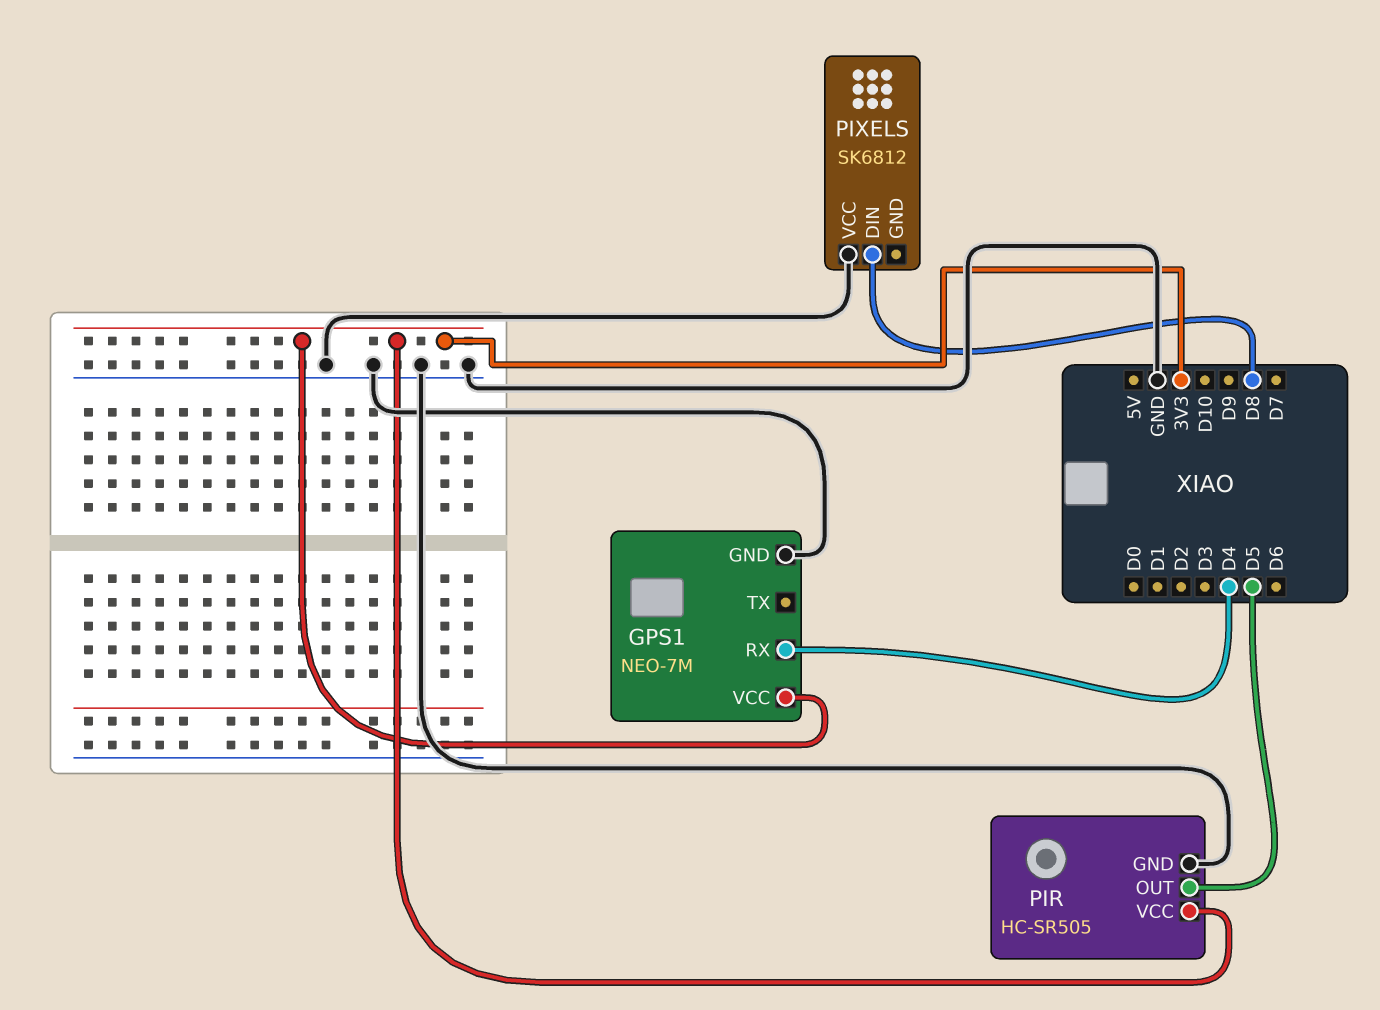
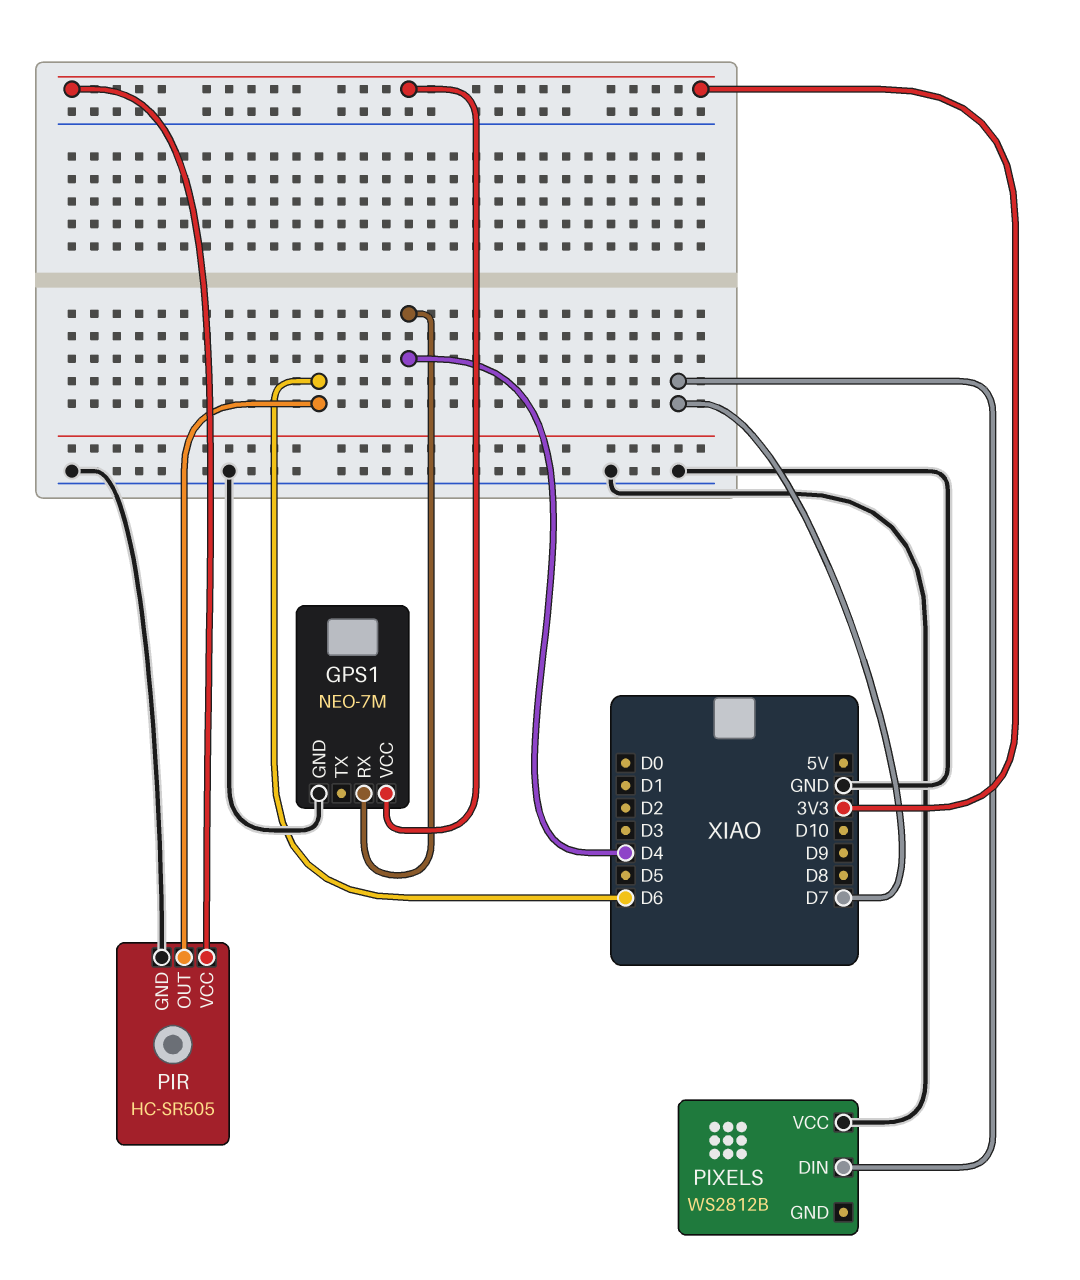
PIR pin OUT: D5 -> D6
PIXELS: SK6812 -> WS2812B
PIXELS pin DIN: D8 -> D7

